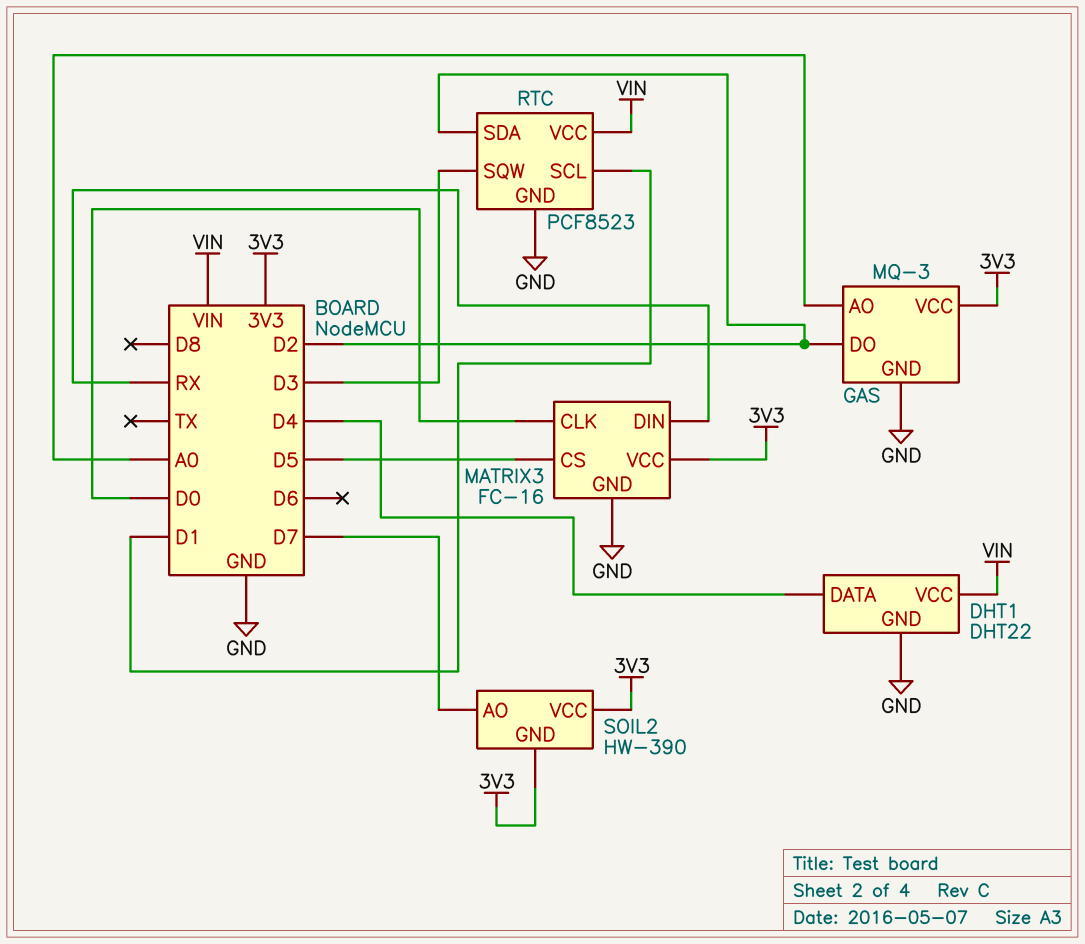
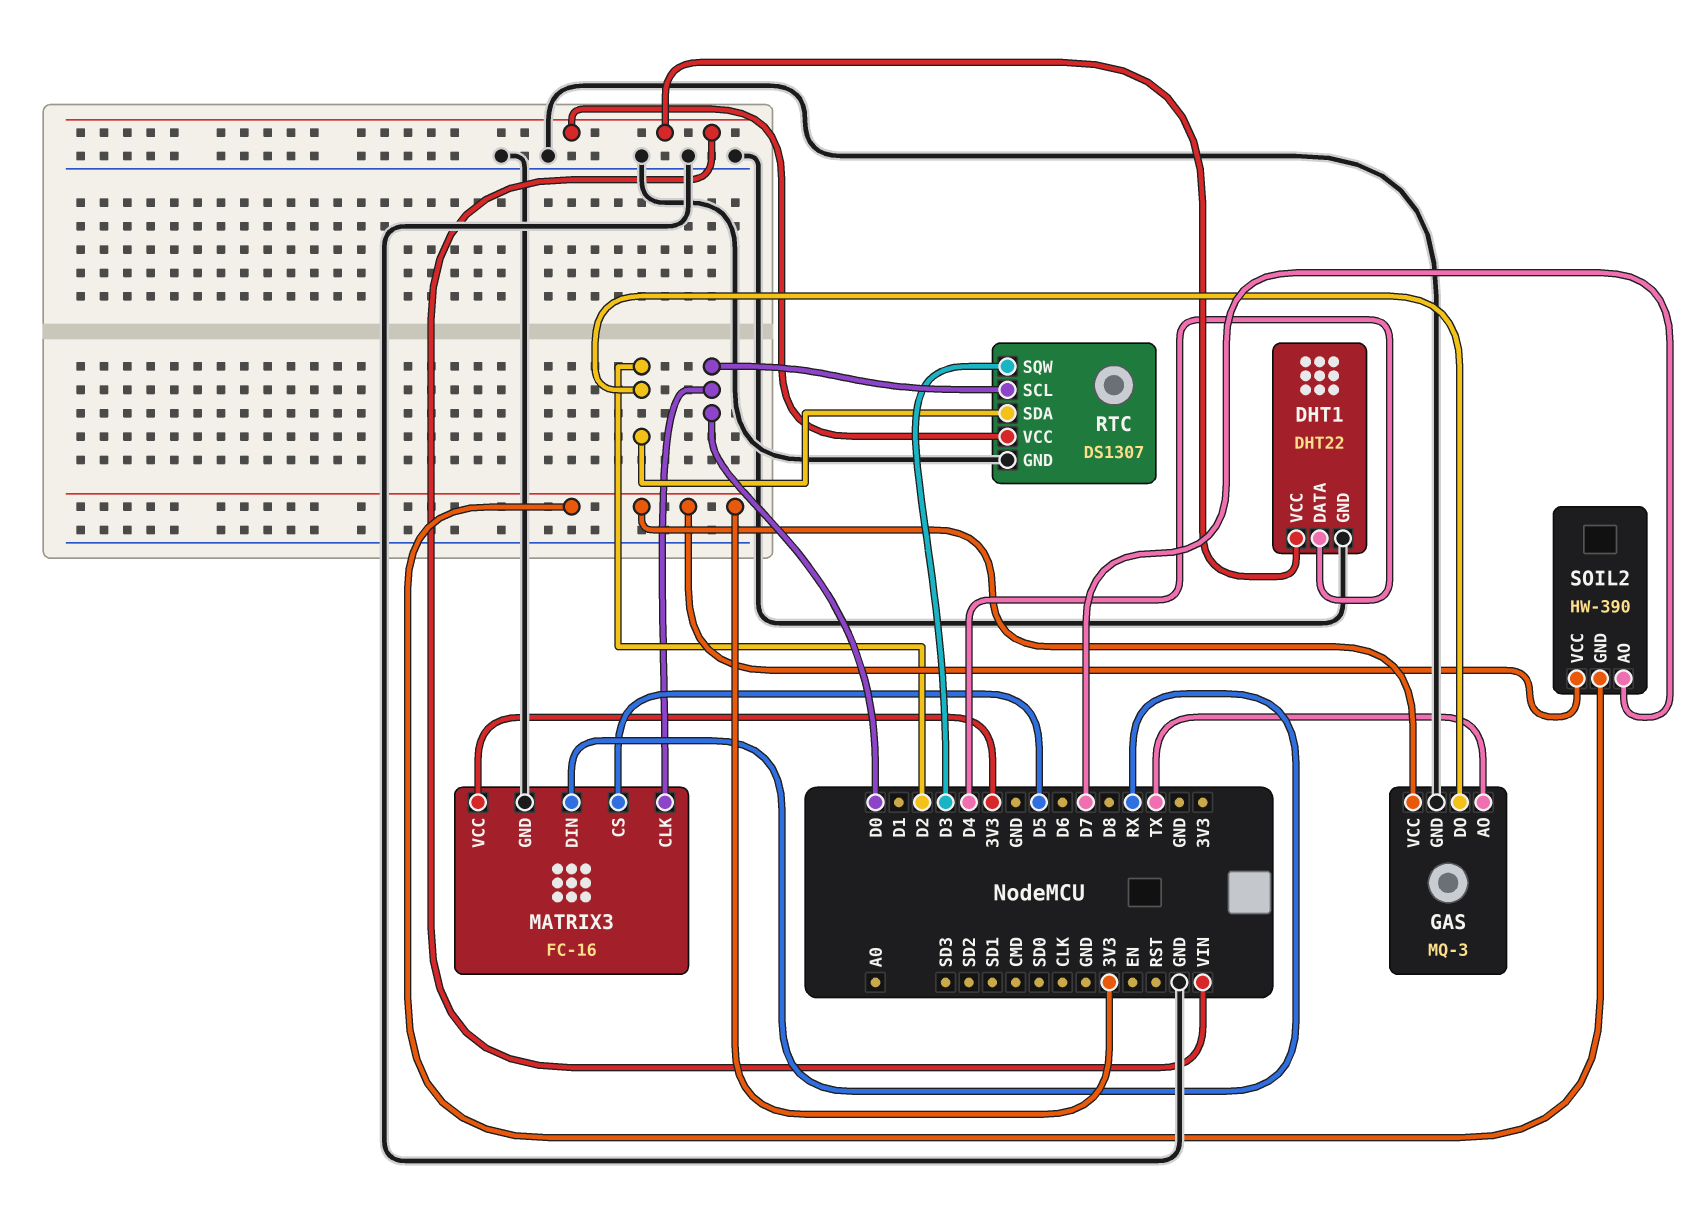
GAS pin AO: A0 -> TX
RTC: PCF8523 -> DS1307
RTC pin SCL: D1 -> D0

